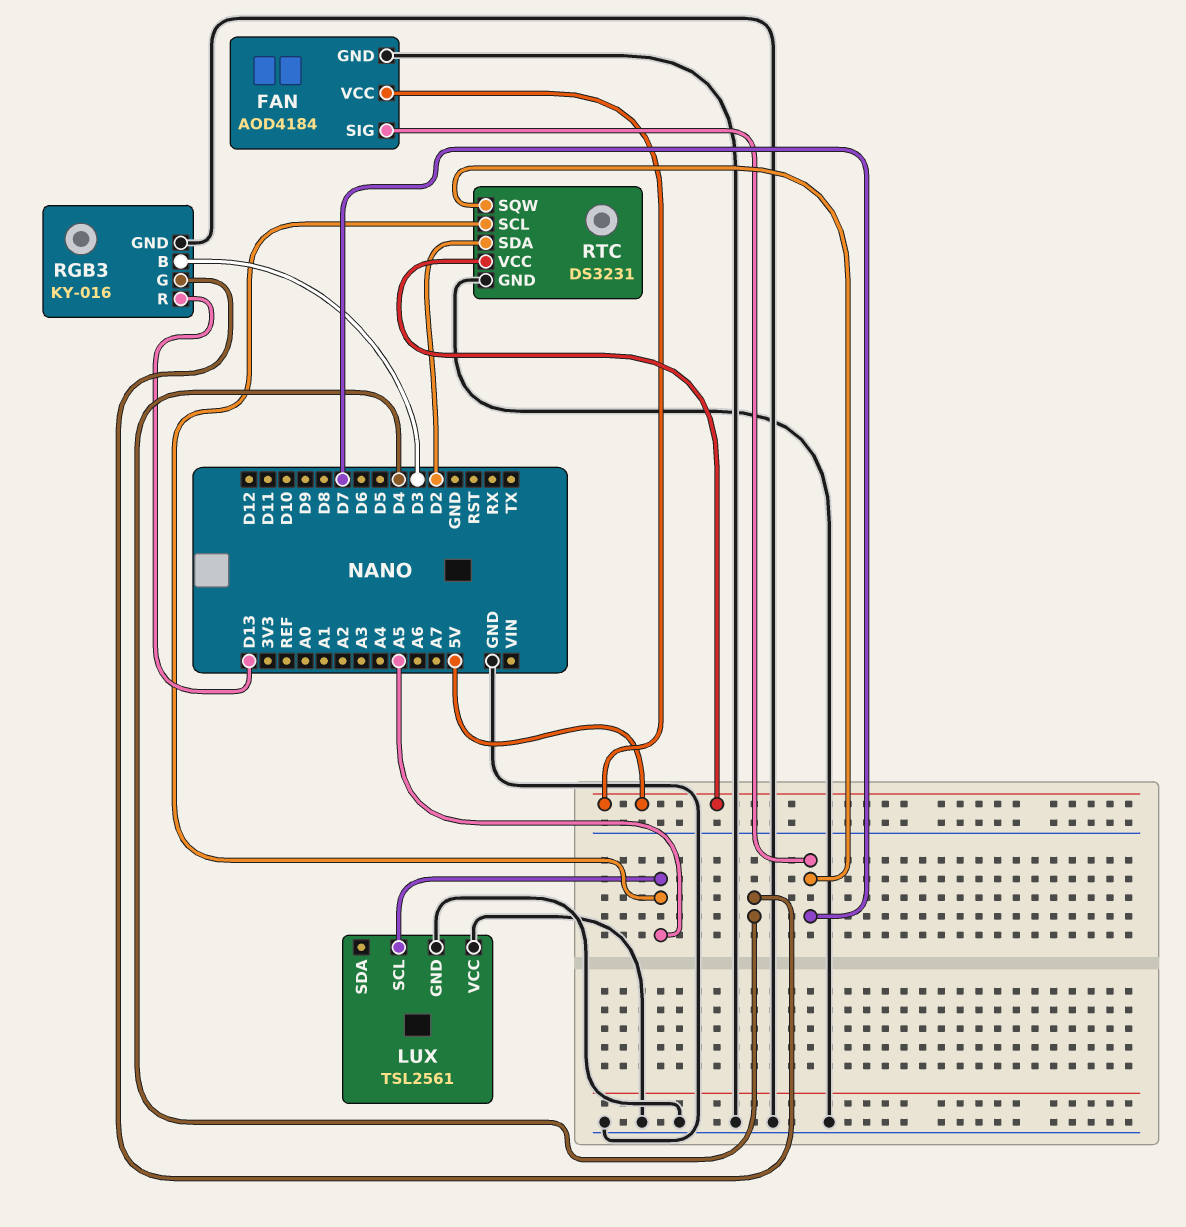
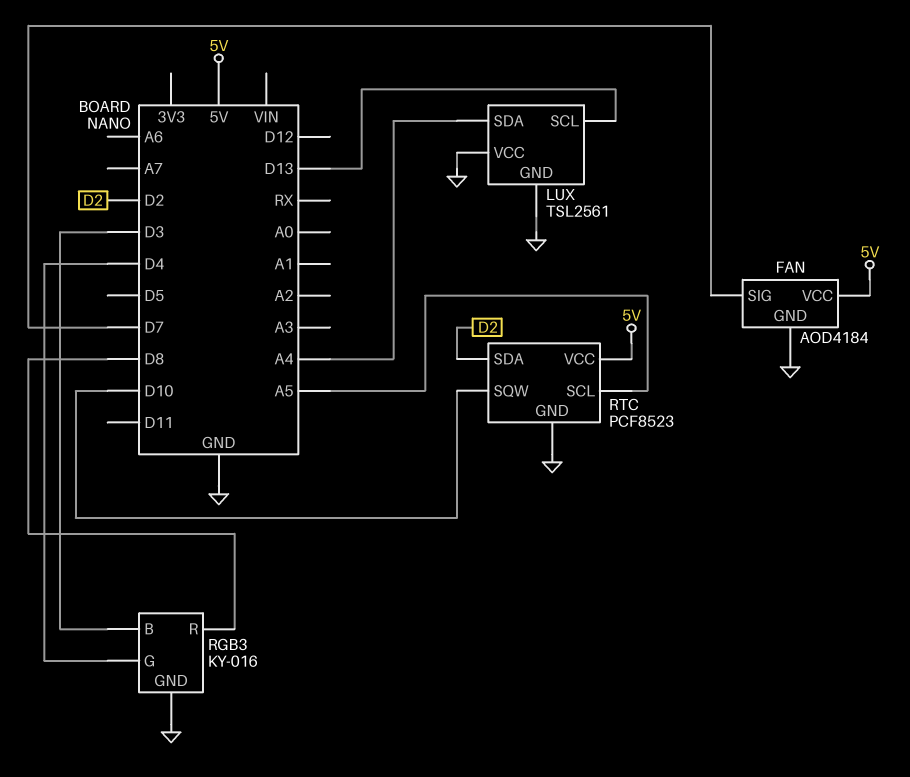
LUX pin SCL: A5 -> D13
LUX pin SDA: none -> A4
RGB3 pin R: D13 -> D8
RTC: DS3231 -> PCF8523
RTC pin SQW: D7 -> D10

